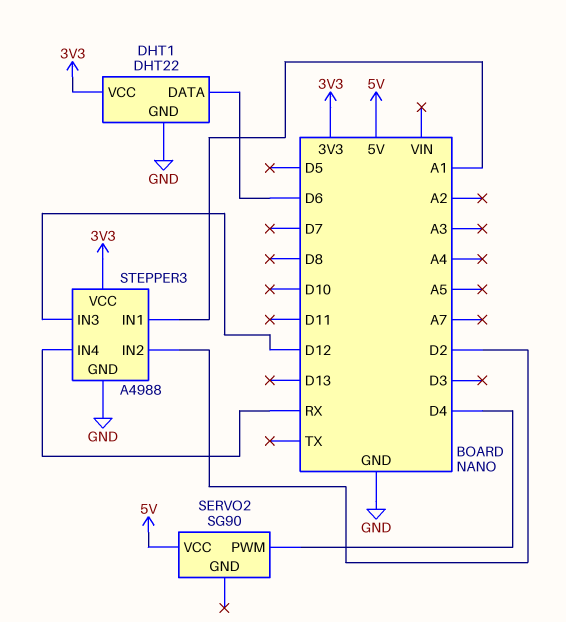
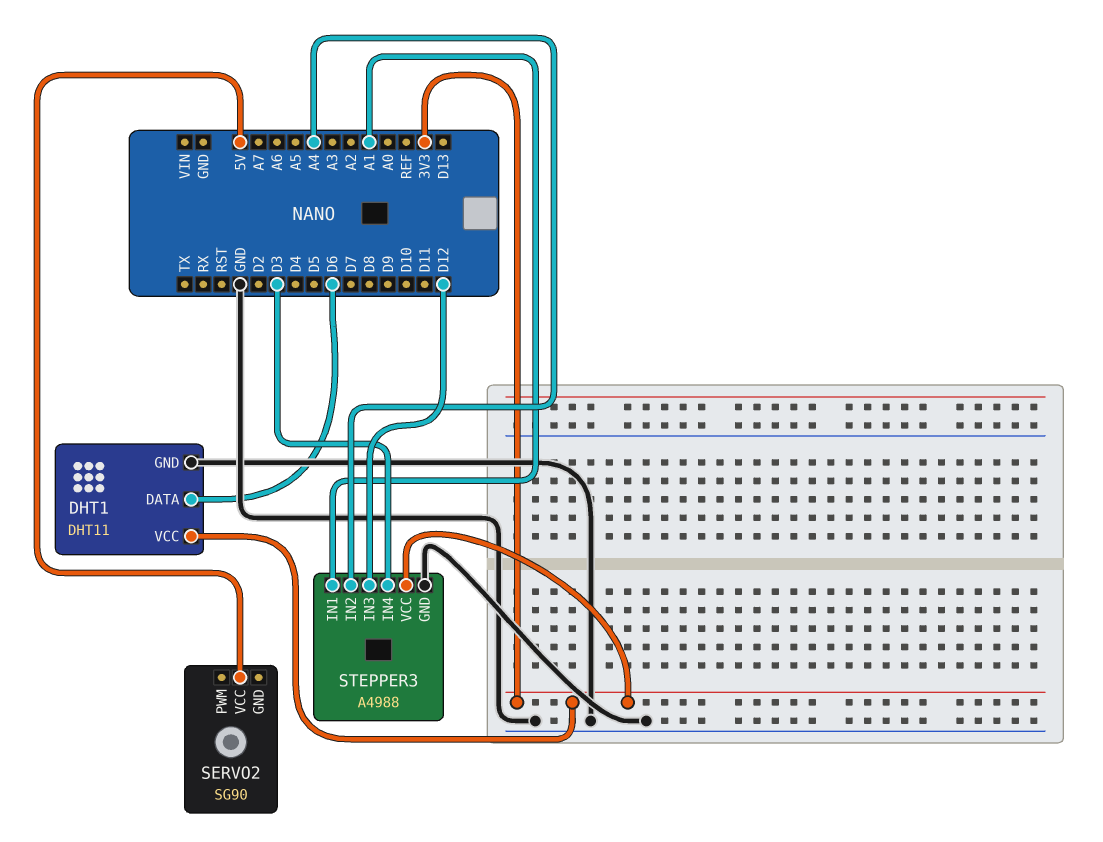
DHT1: DHT22 -> DHT11
SERVO2 pin PWM: D4 -> none
STEPPER3 pin IN2: D2 -> A4
STEPPER3 pin IN4: RX -> D3

